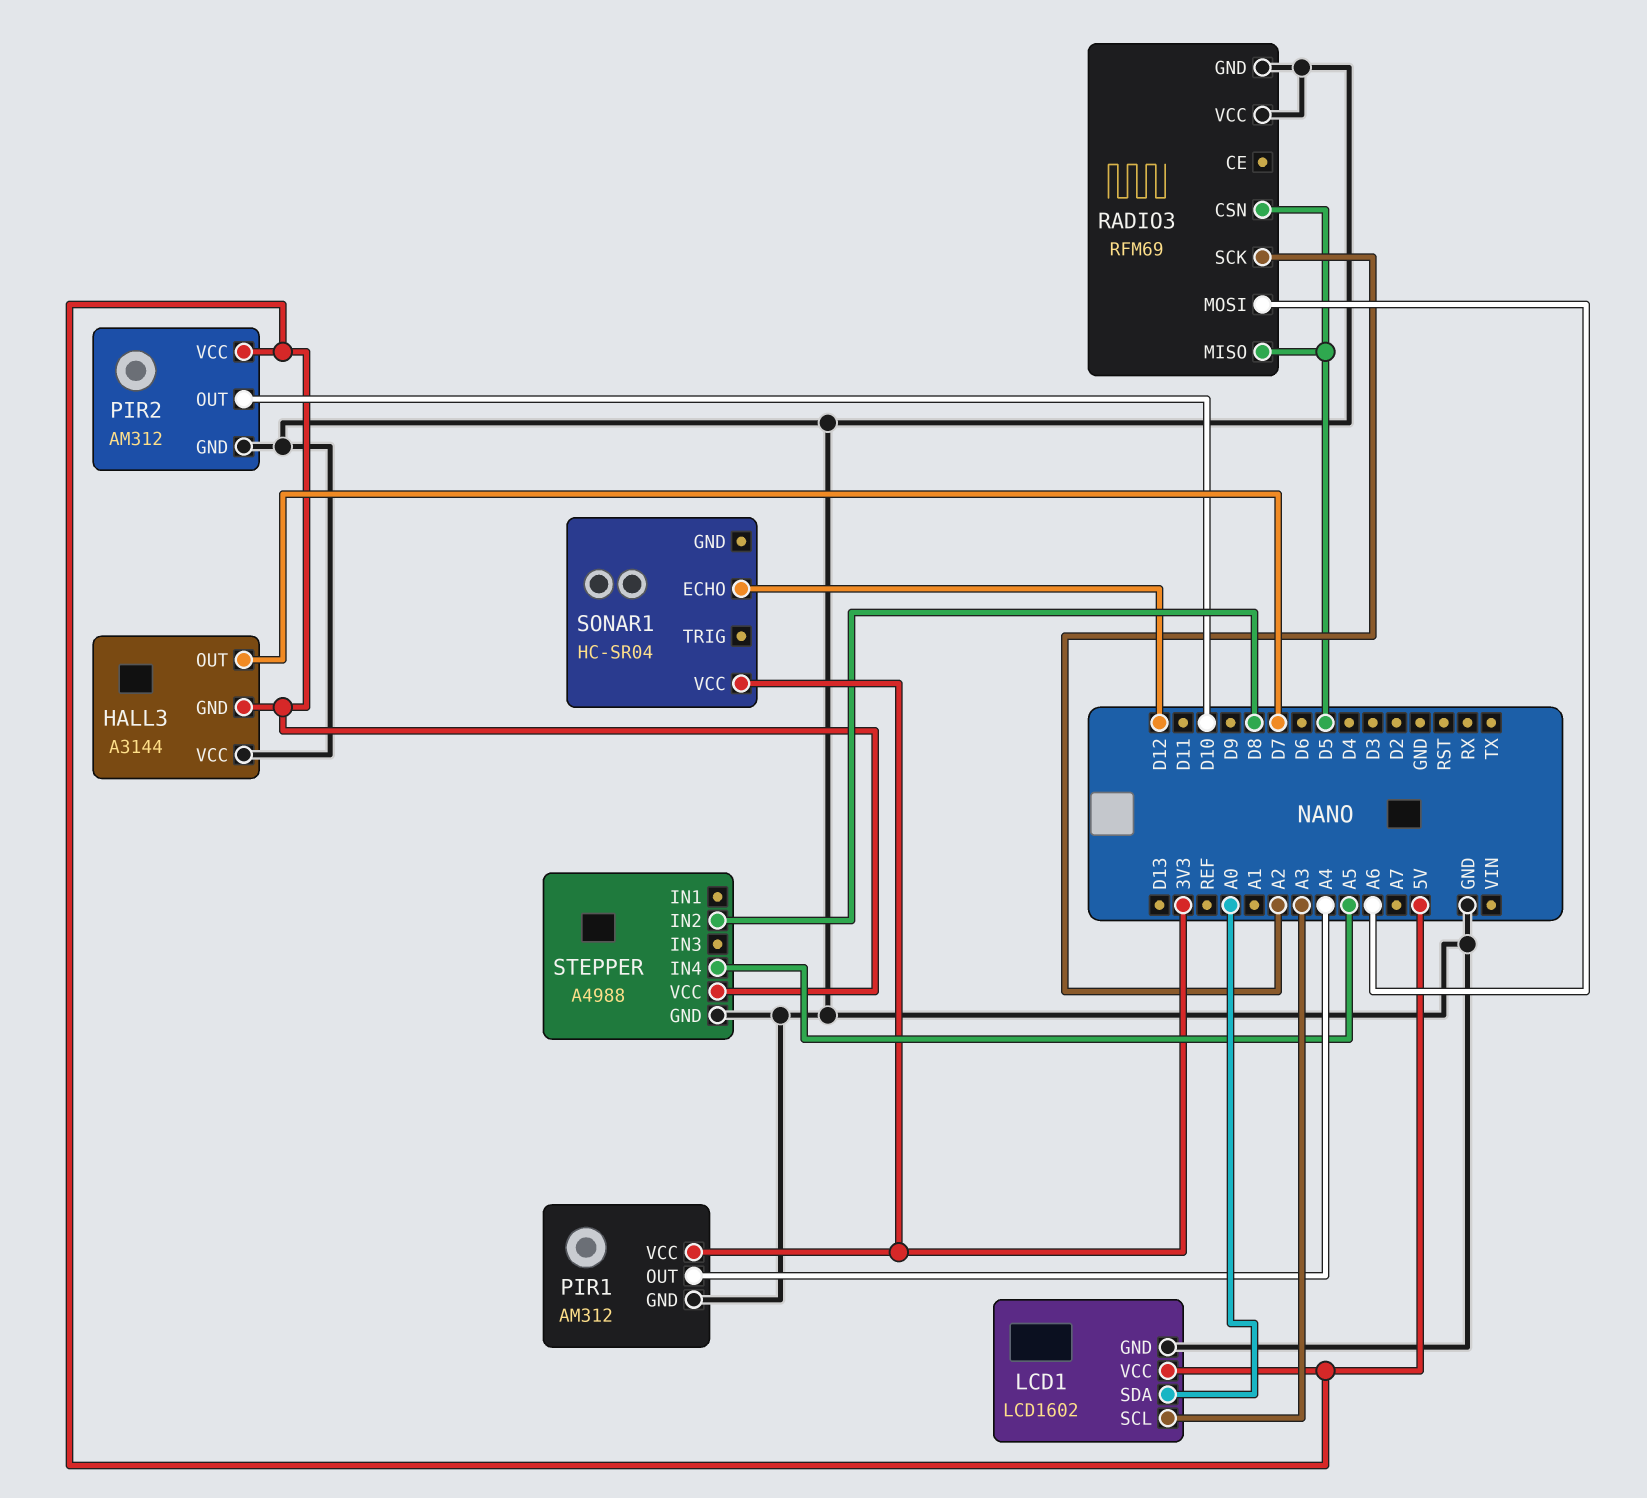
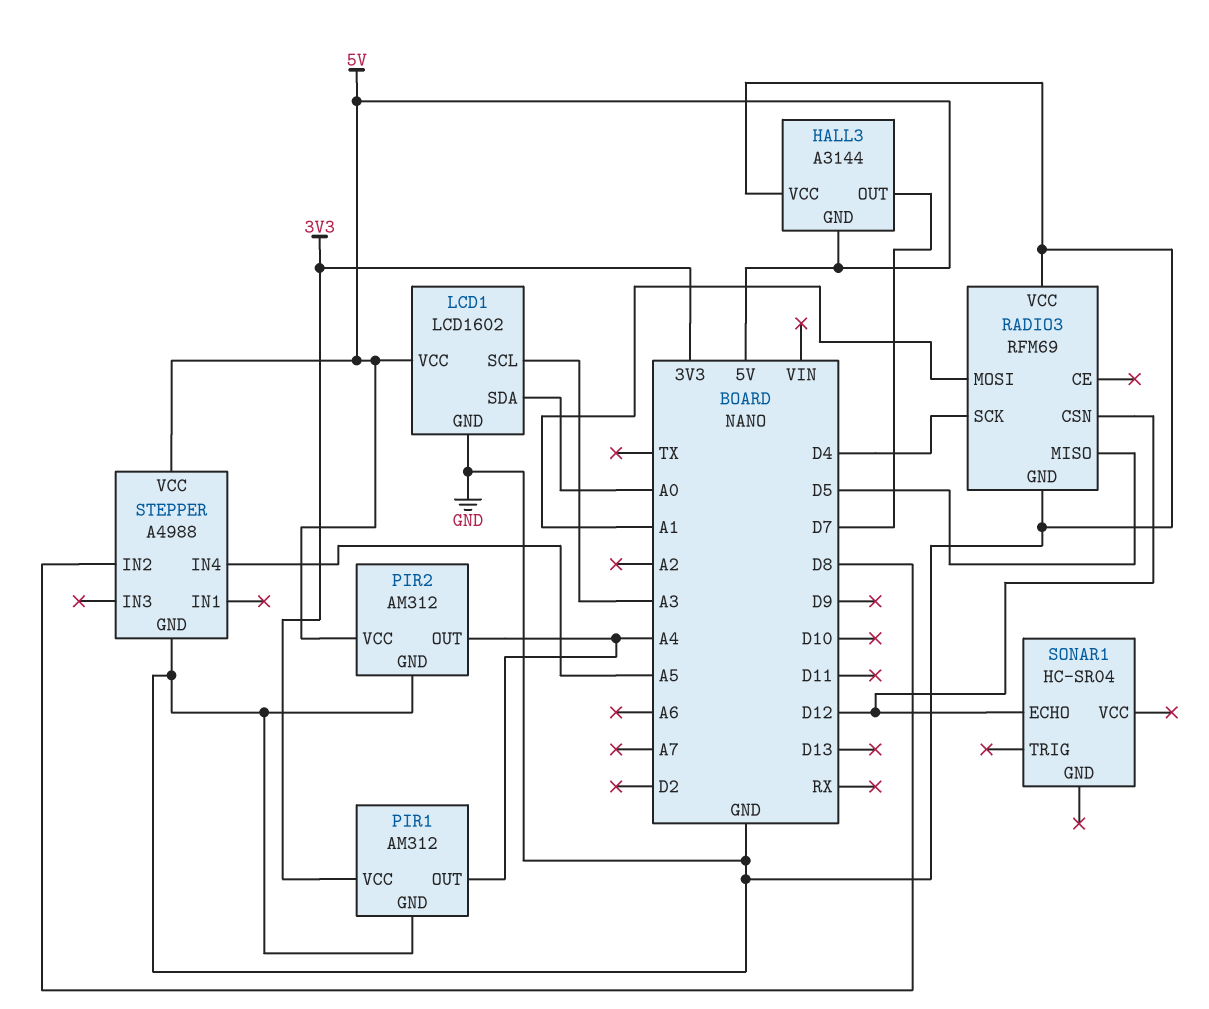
PIR2 pin OUT: D10 -> A4
RADIO3 pin CSN: D5 -> D12
RADIO3 pin MOSI: A6 -> A1
RADIO3 pin SCK: A2 -> D4
SONAR1 pin VCC: 3V3 -> none

